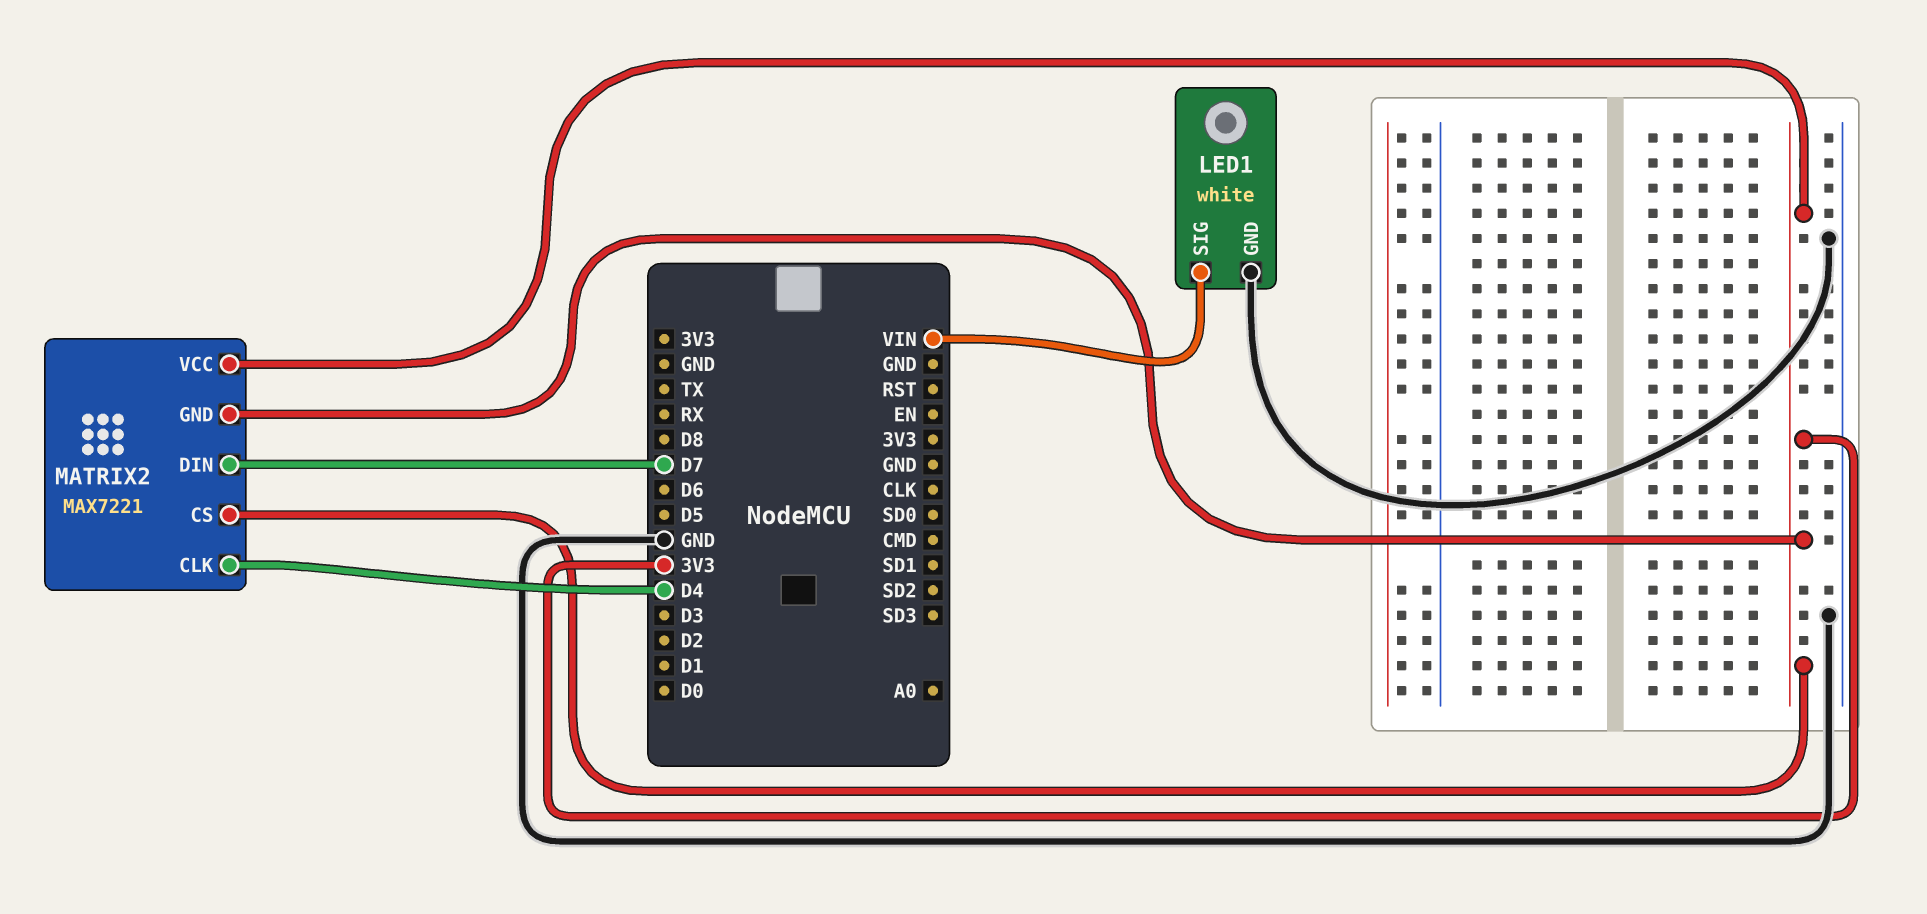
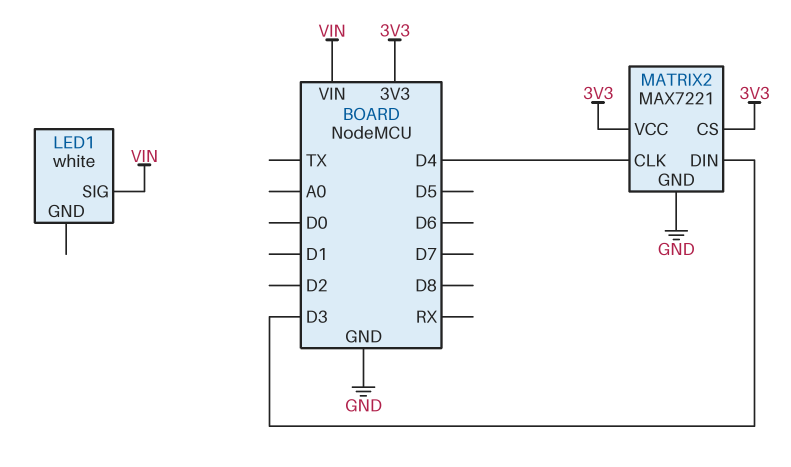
LED1 pin GND: GND -> none
MATRIX2 pin DIN: D7 -> D3
MATRIX2 pin GND: 3V3 -> GND

